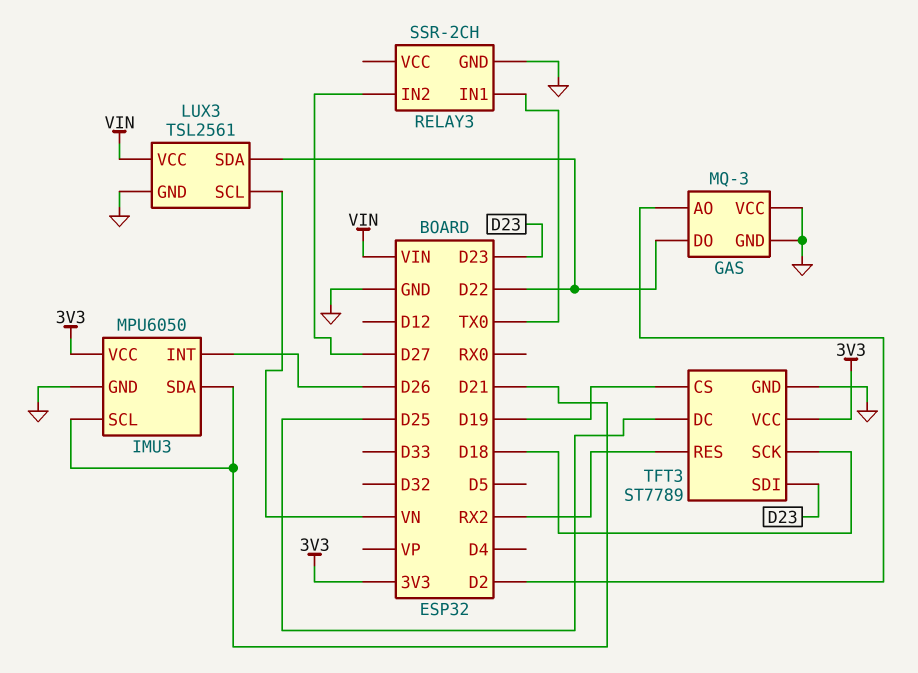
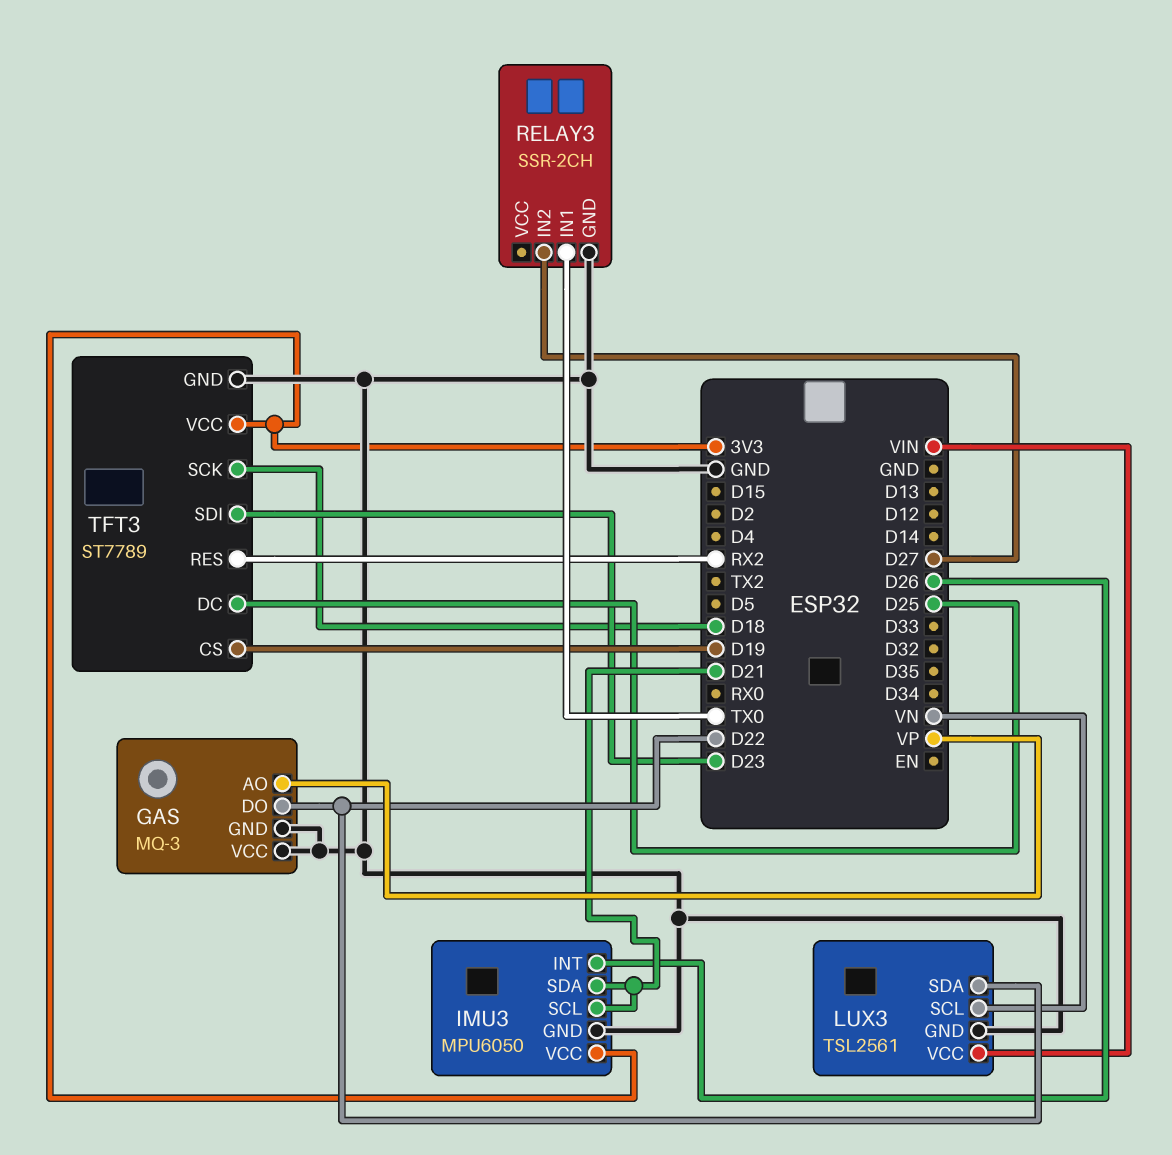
GAS pin AO: D2 -> VP

